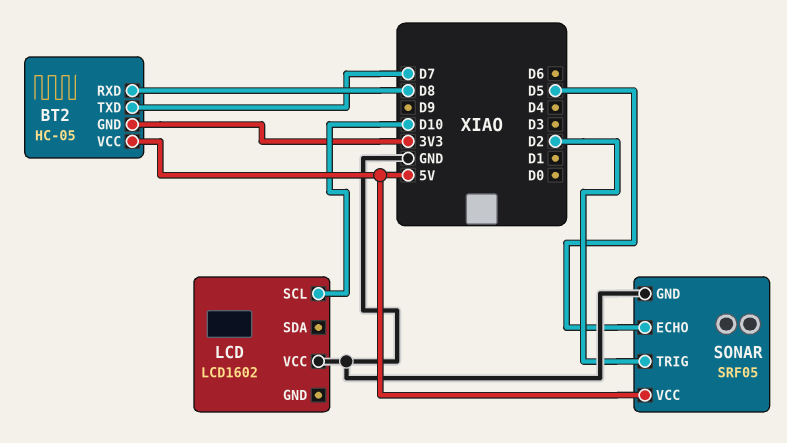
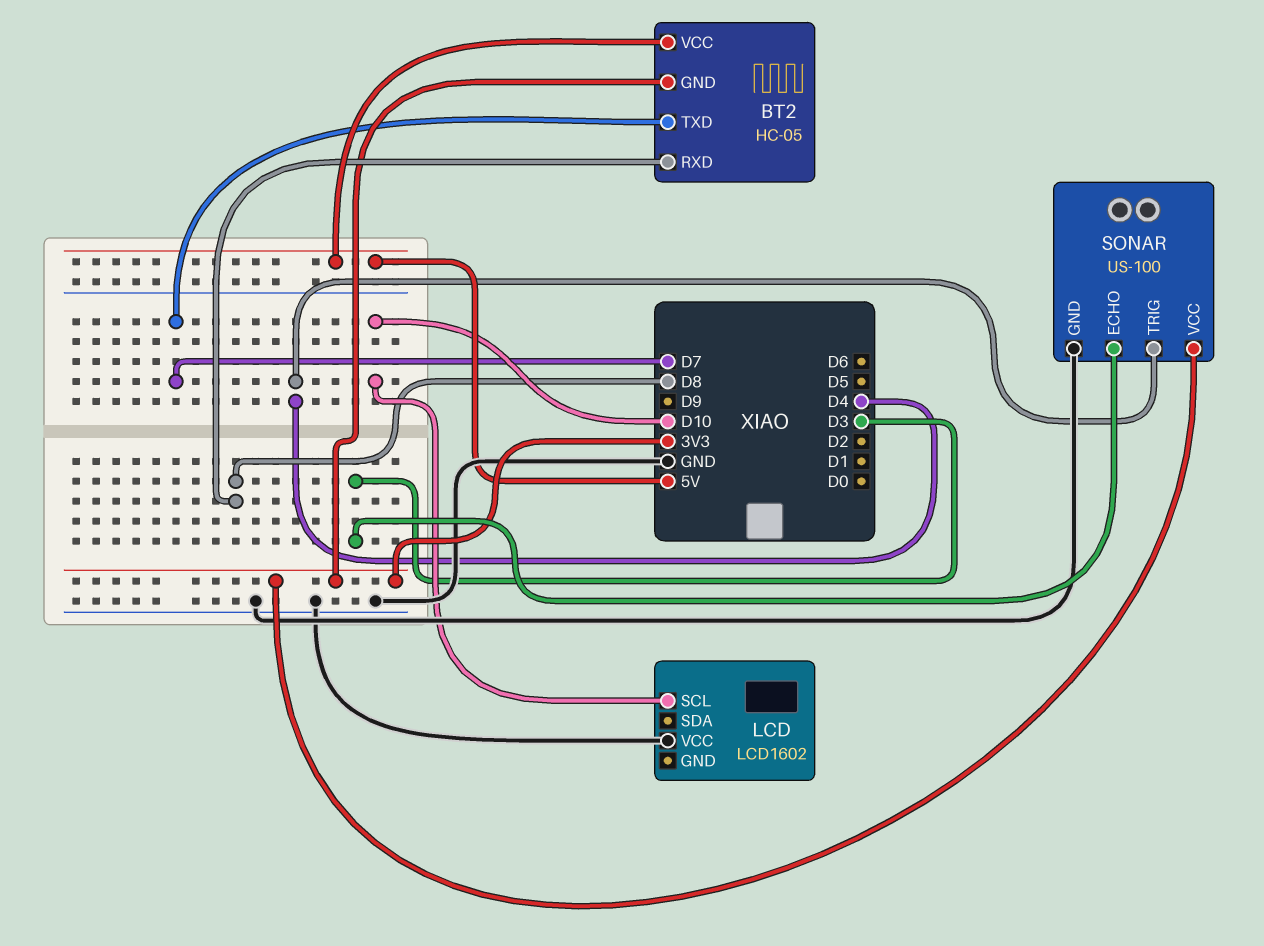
SONAR: SRF05 -> US-100
SONAR pin ECHO: D5 -> D3
SONAR pin TRIG: D2 -> D4
SONAR pin VCC: 5V -> 3V3

